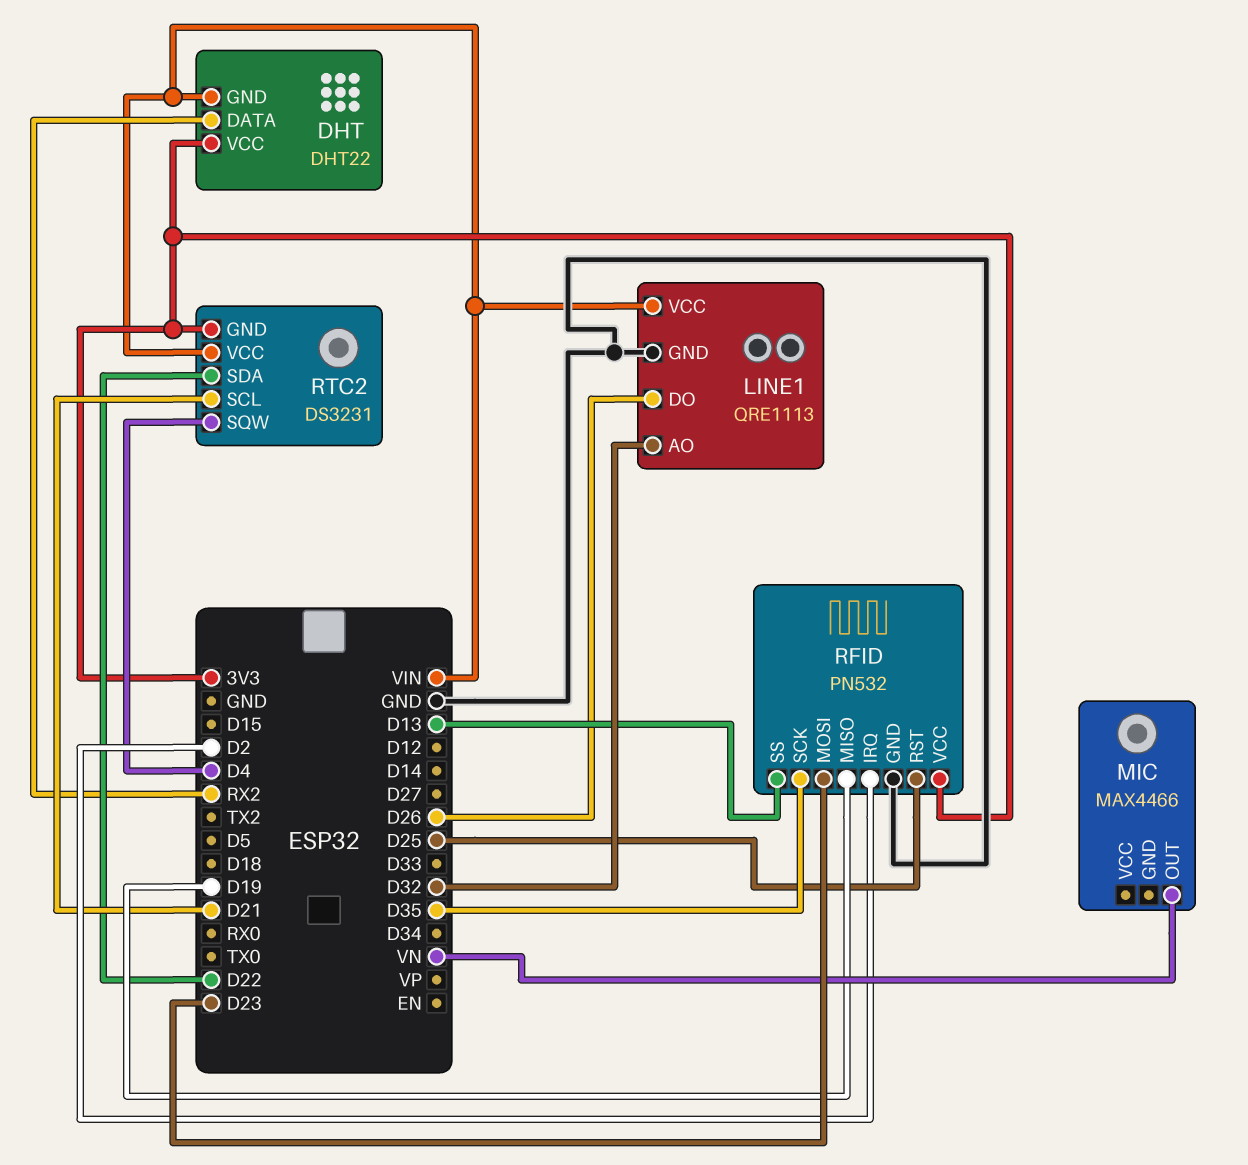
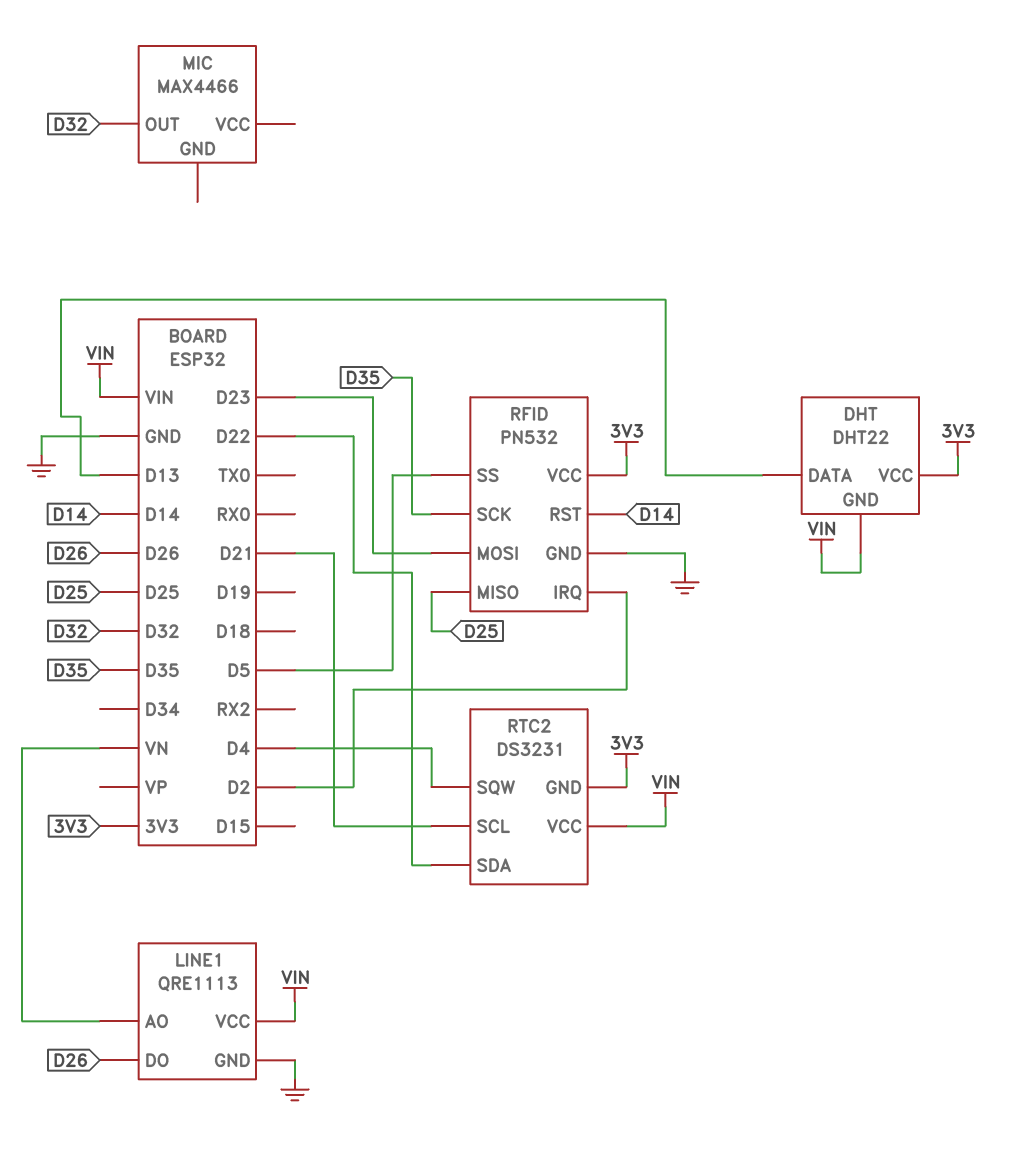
DHT pin DATA: RX2 -> D13
LINE1 pin AO: D32 -> VN
MIC pin OUT: VN -> D32
RFID pin MISO: D19 -> D25
RFID pin RST: D25 -> D14
RFID pin SS: D13 -> D5

